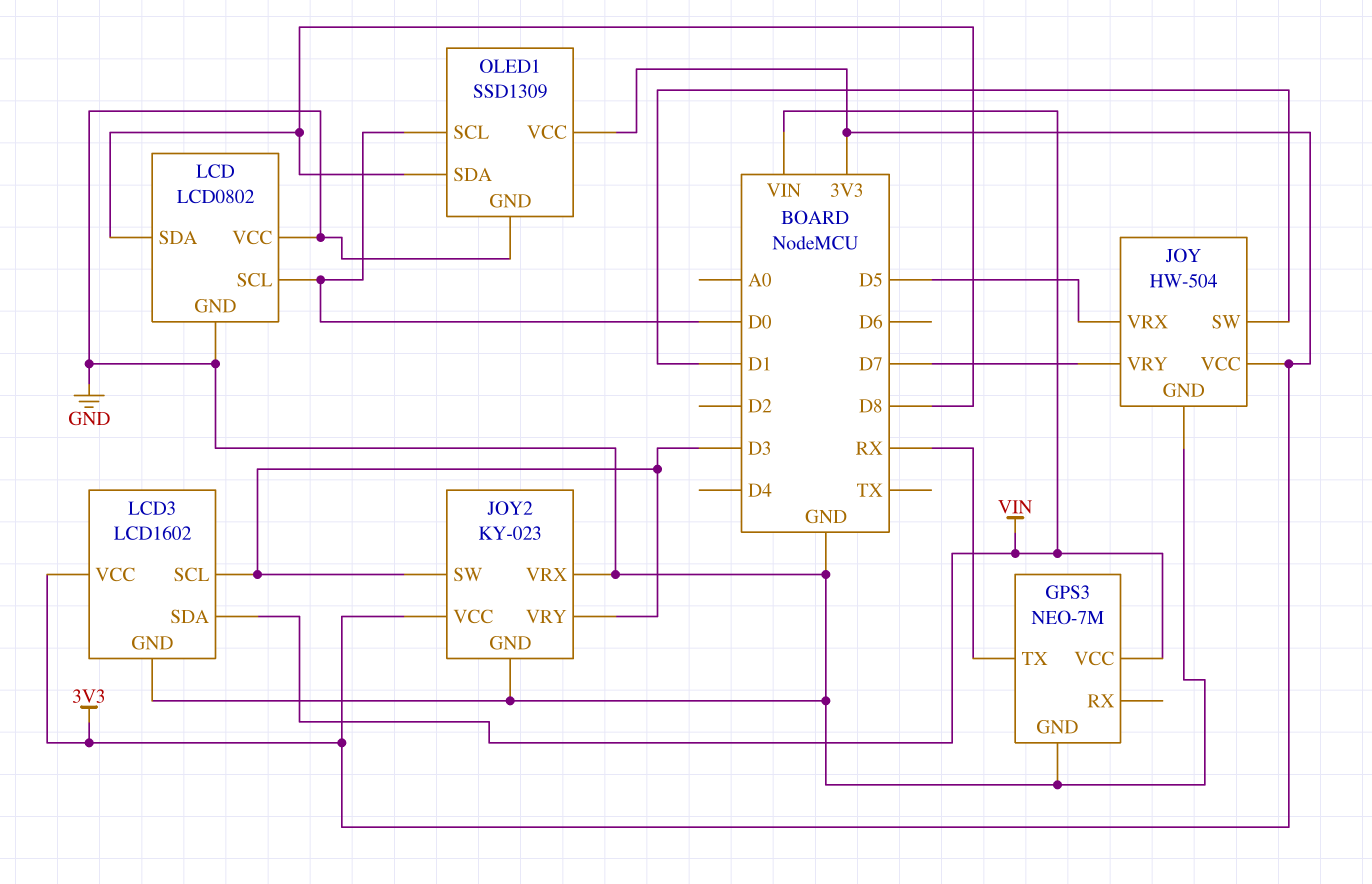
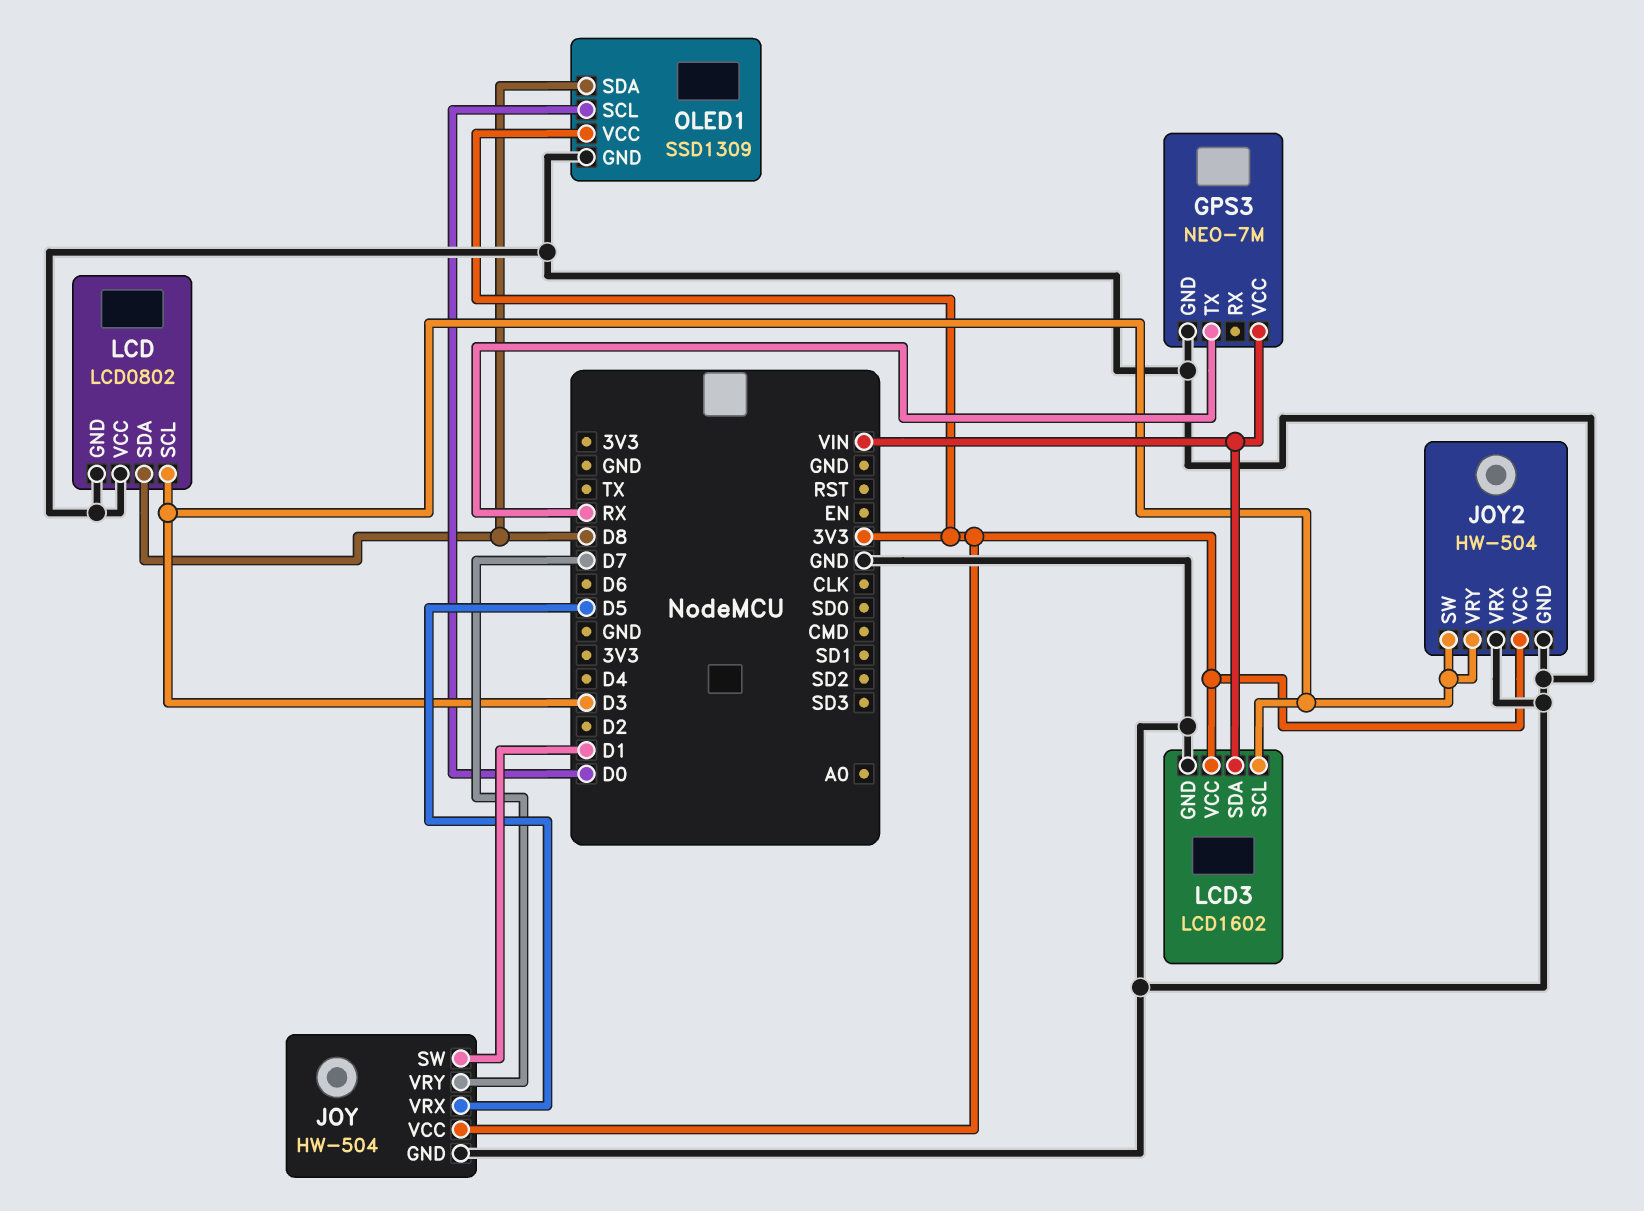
JOY2: KY-023 -> HW-504
LCD pin SCL: D0 -> D3

